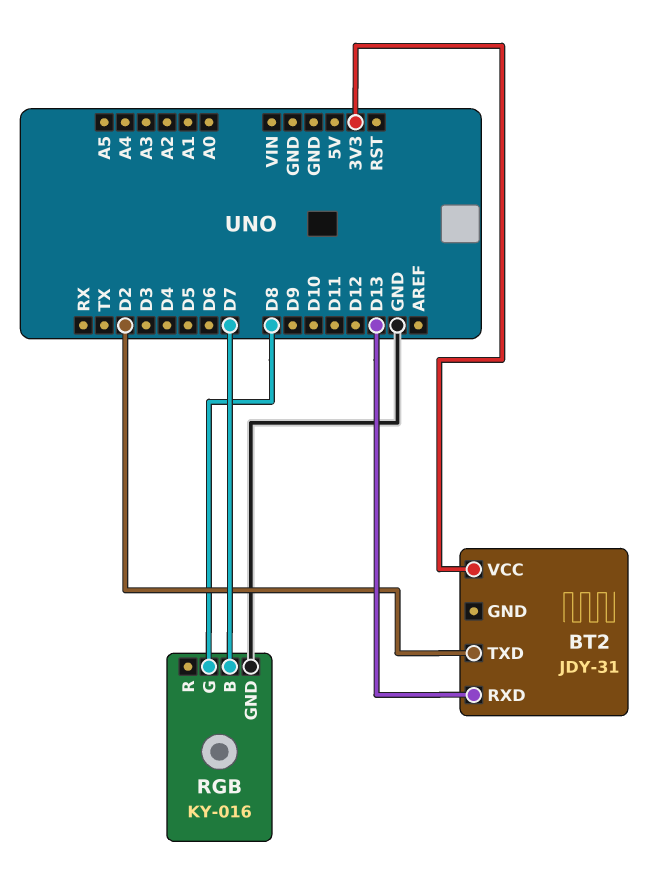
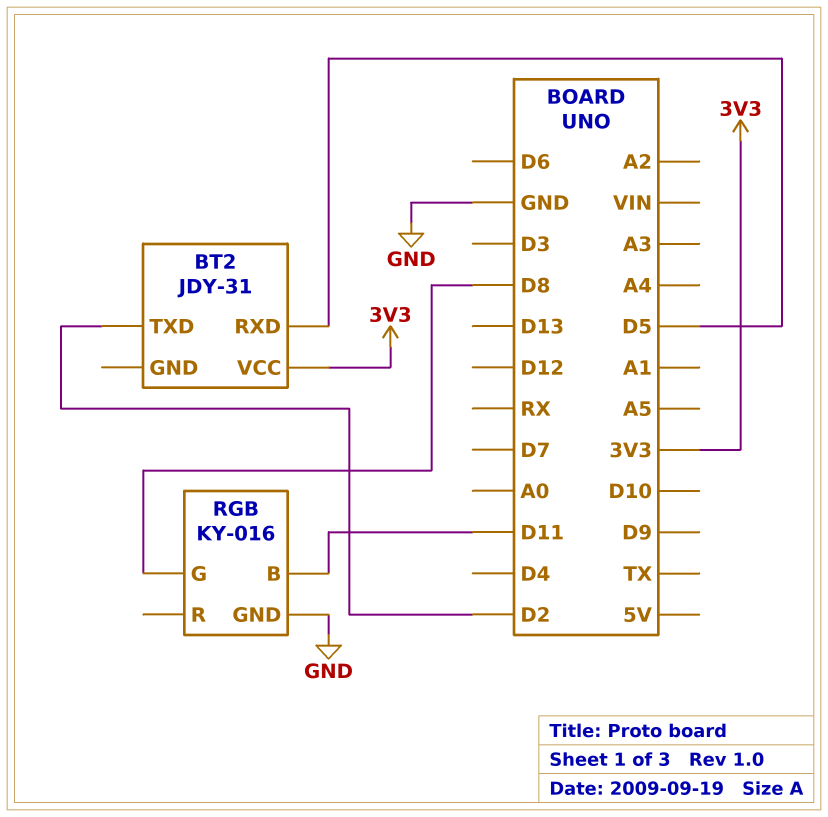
BT2 pin RXD: D13 -> D5
RGB pin B: D7 -> D11

